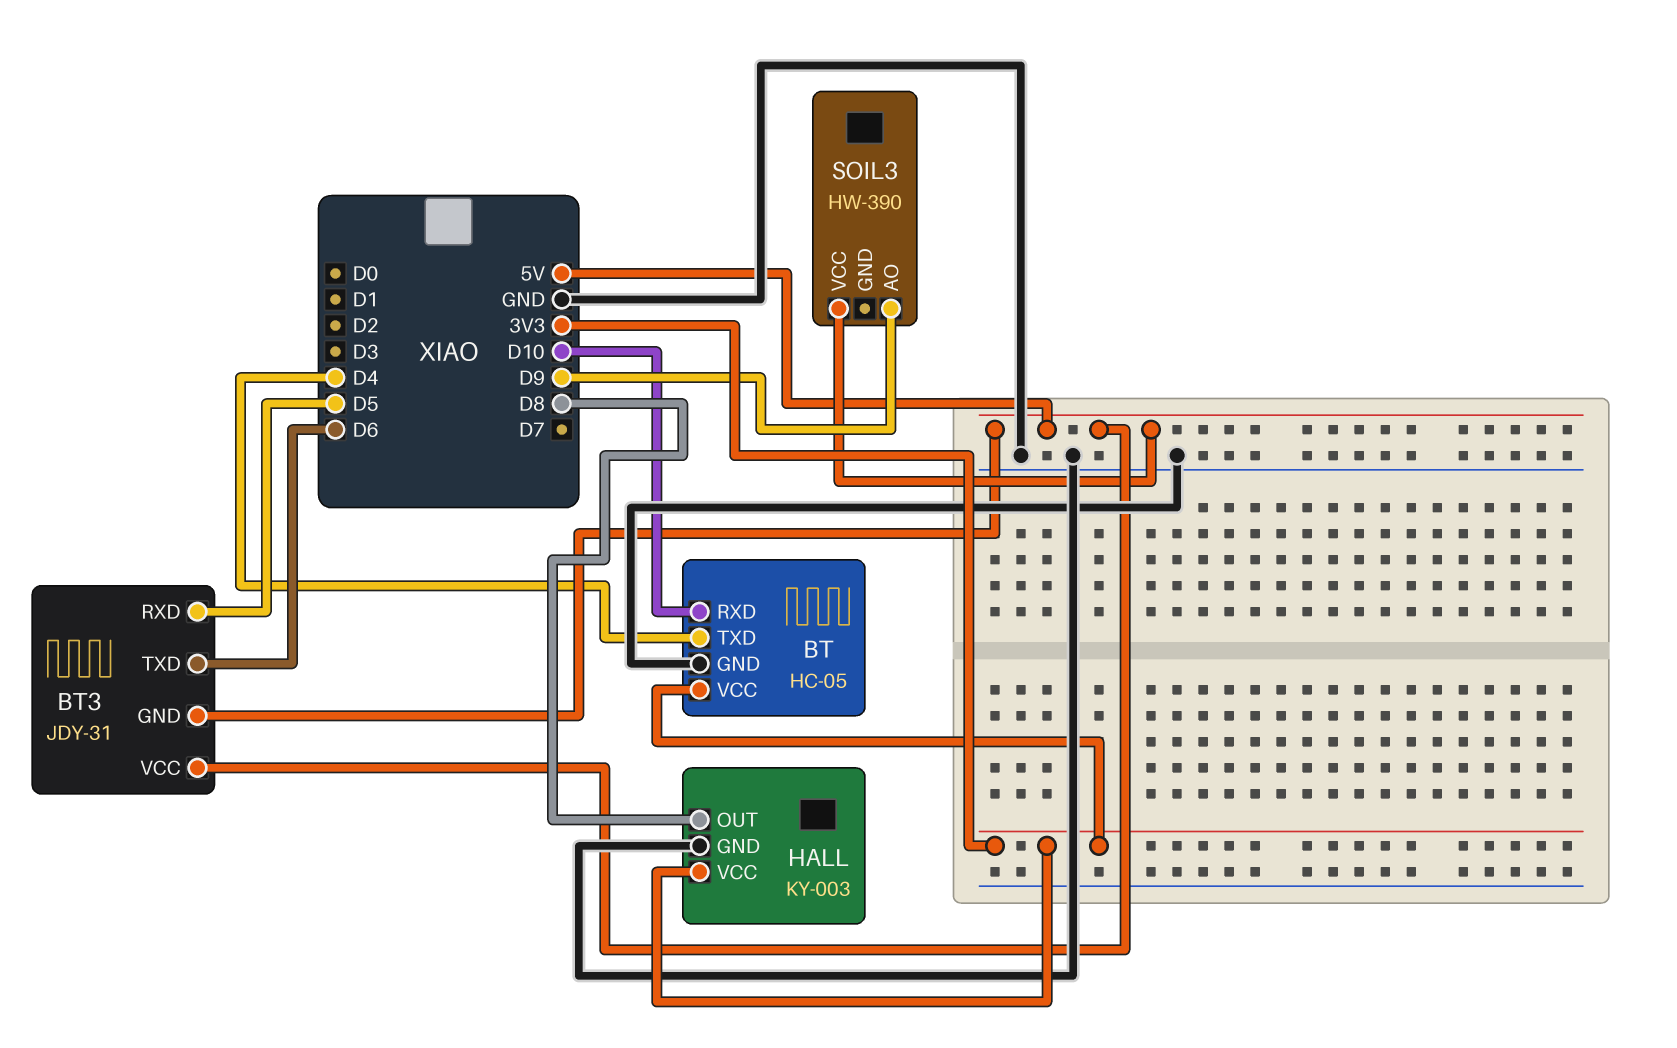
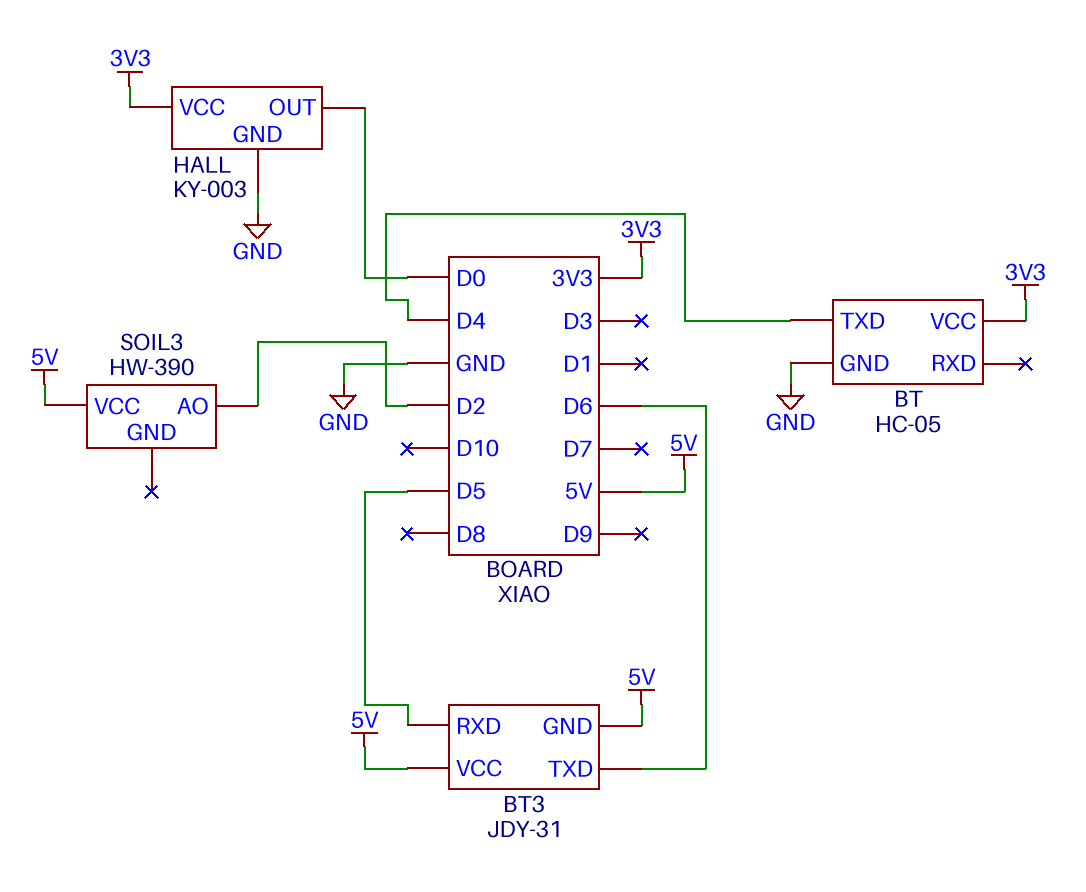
BT pin RXD: D10 -> none
HALL pin OUT: D8 -> D0
SOIL3 pin AO: D9 -> D2

